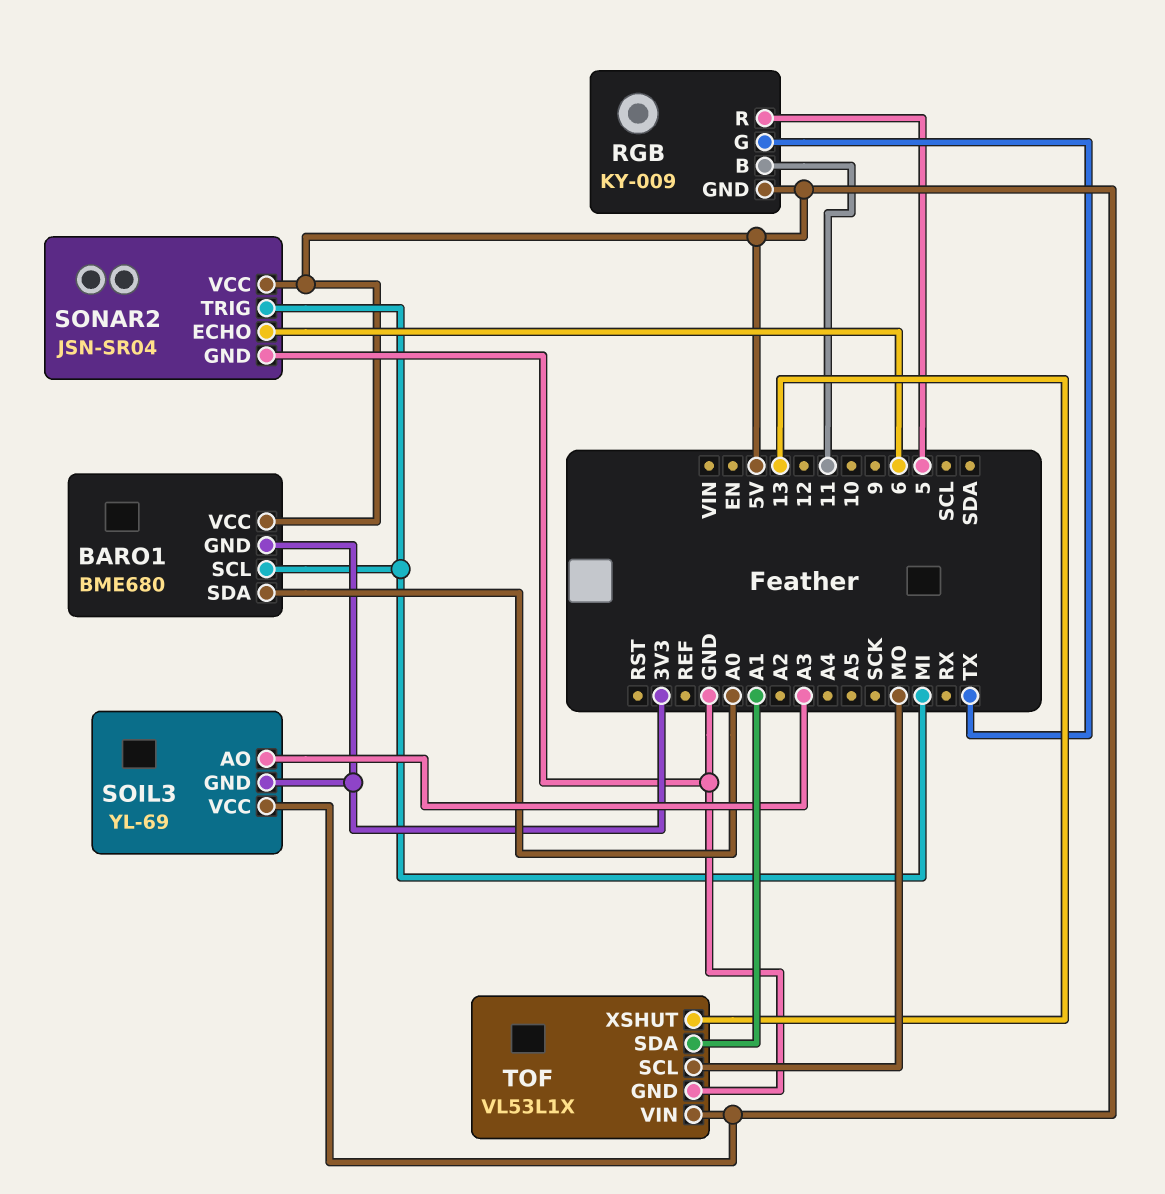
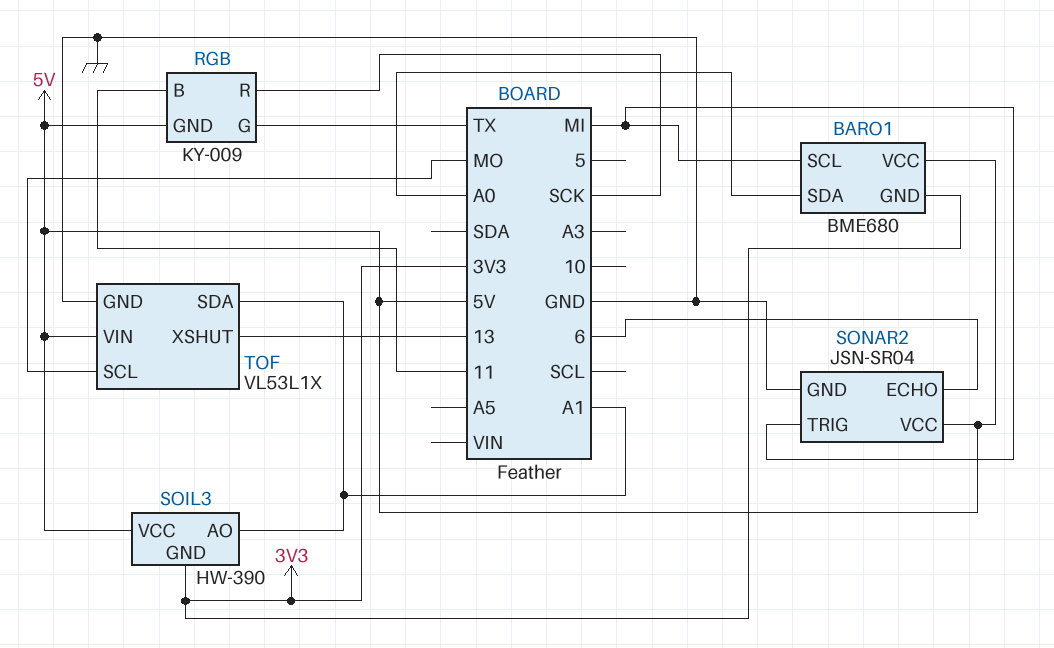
RGB pin R: 5 -> SCK
SOIL3: YL-69 -> HW-390
SOIL3 pin AO: A3 -> A1

